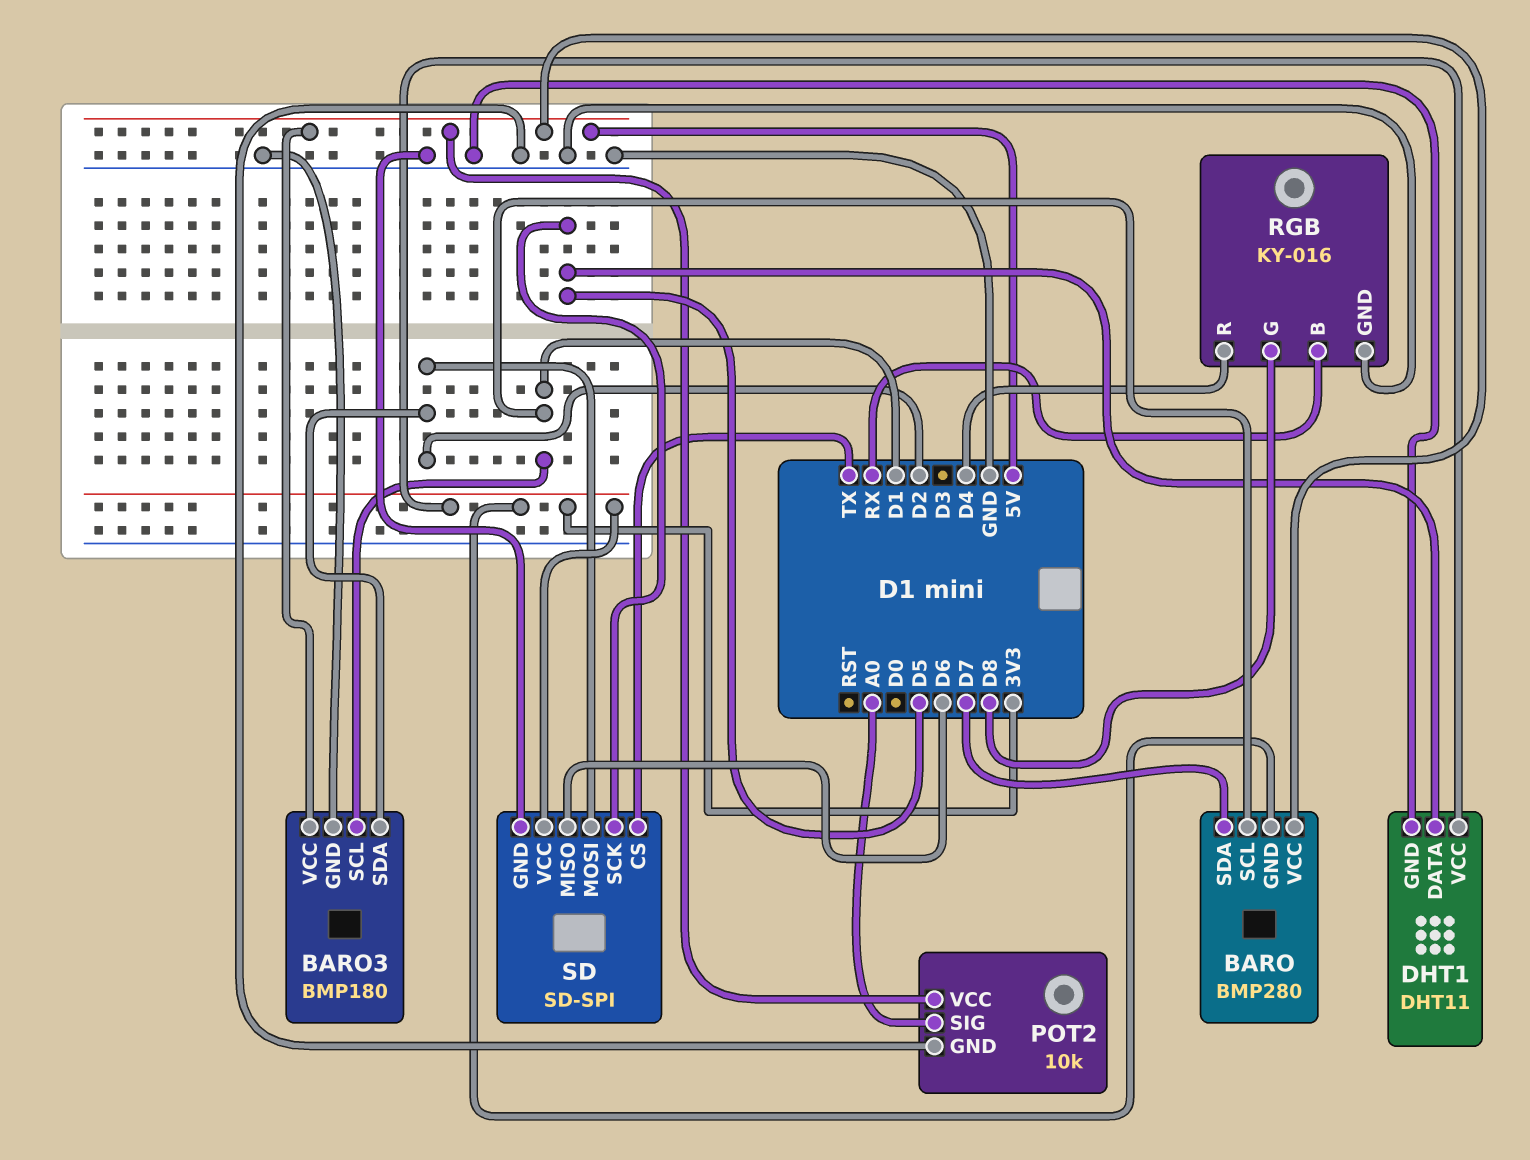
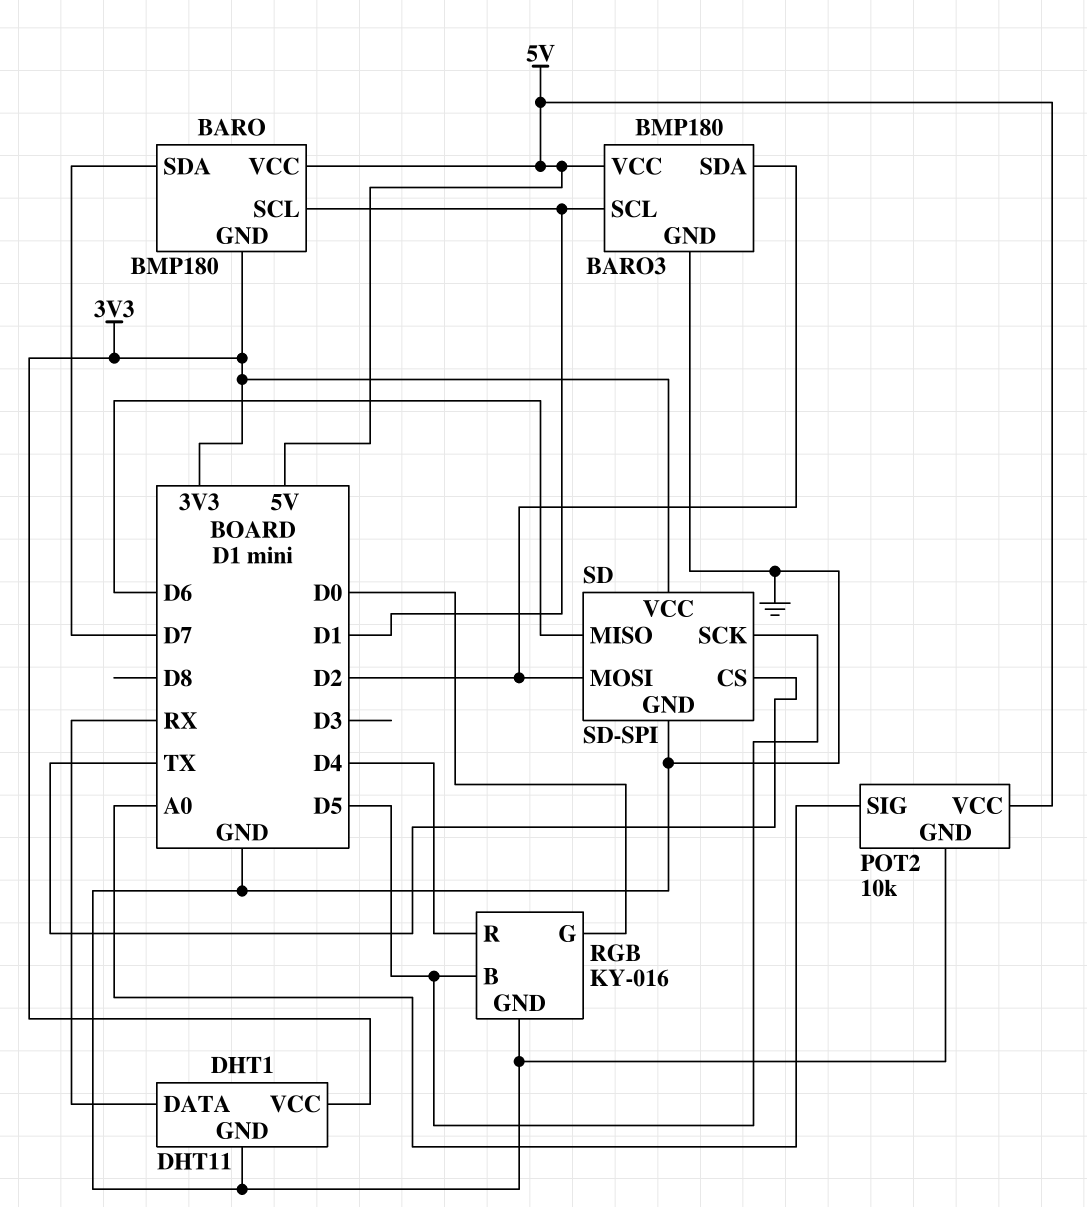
BARO: BMP280 -> BMP180
DHT1 pin DATA: D5 -> RX
RGB pin B: RX -> D5
RGB pin G: D8 -> D0

